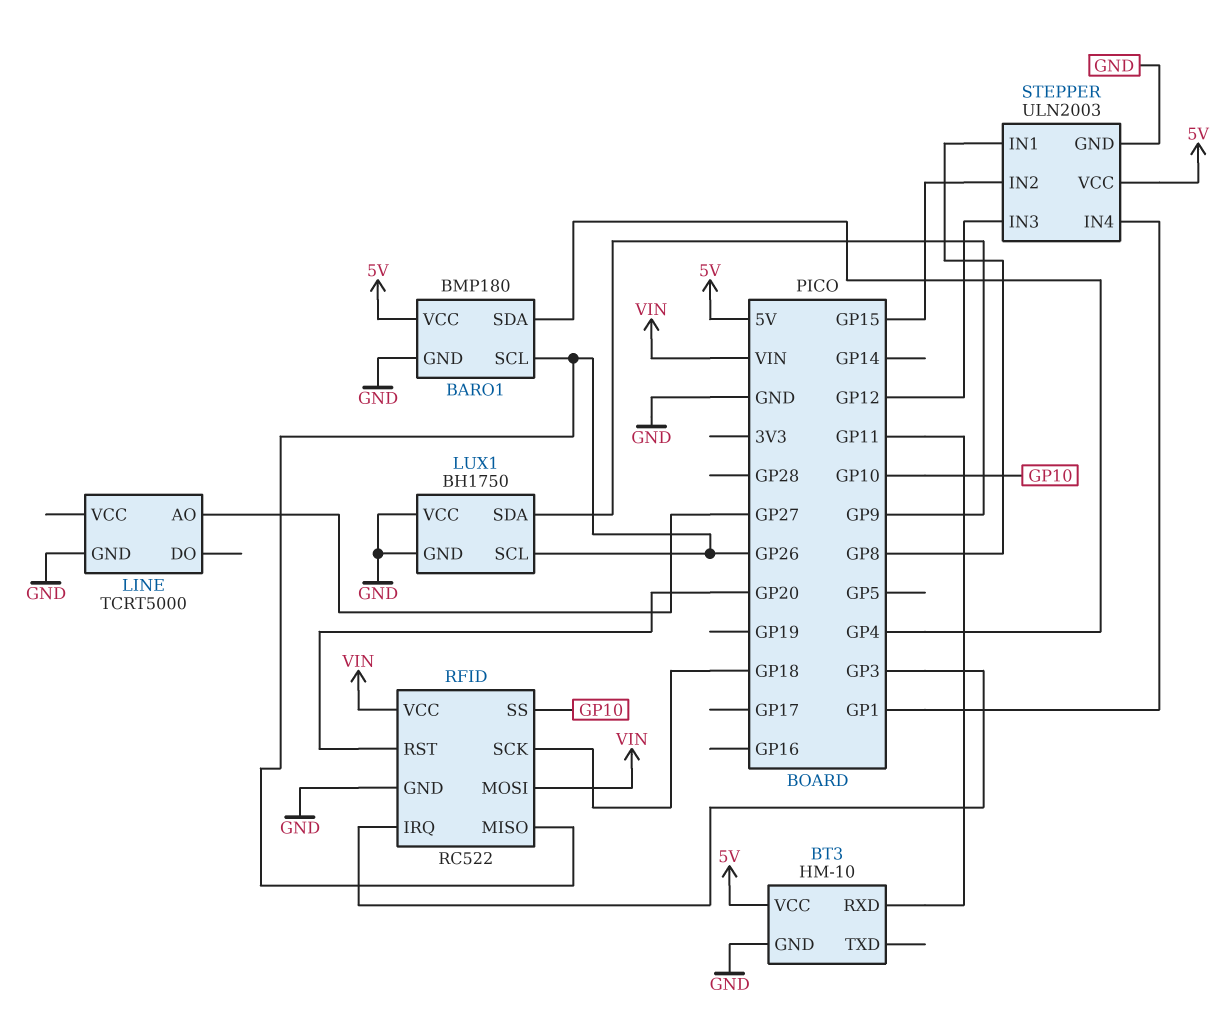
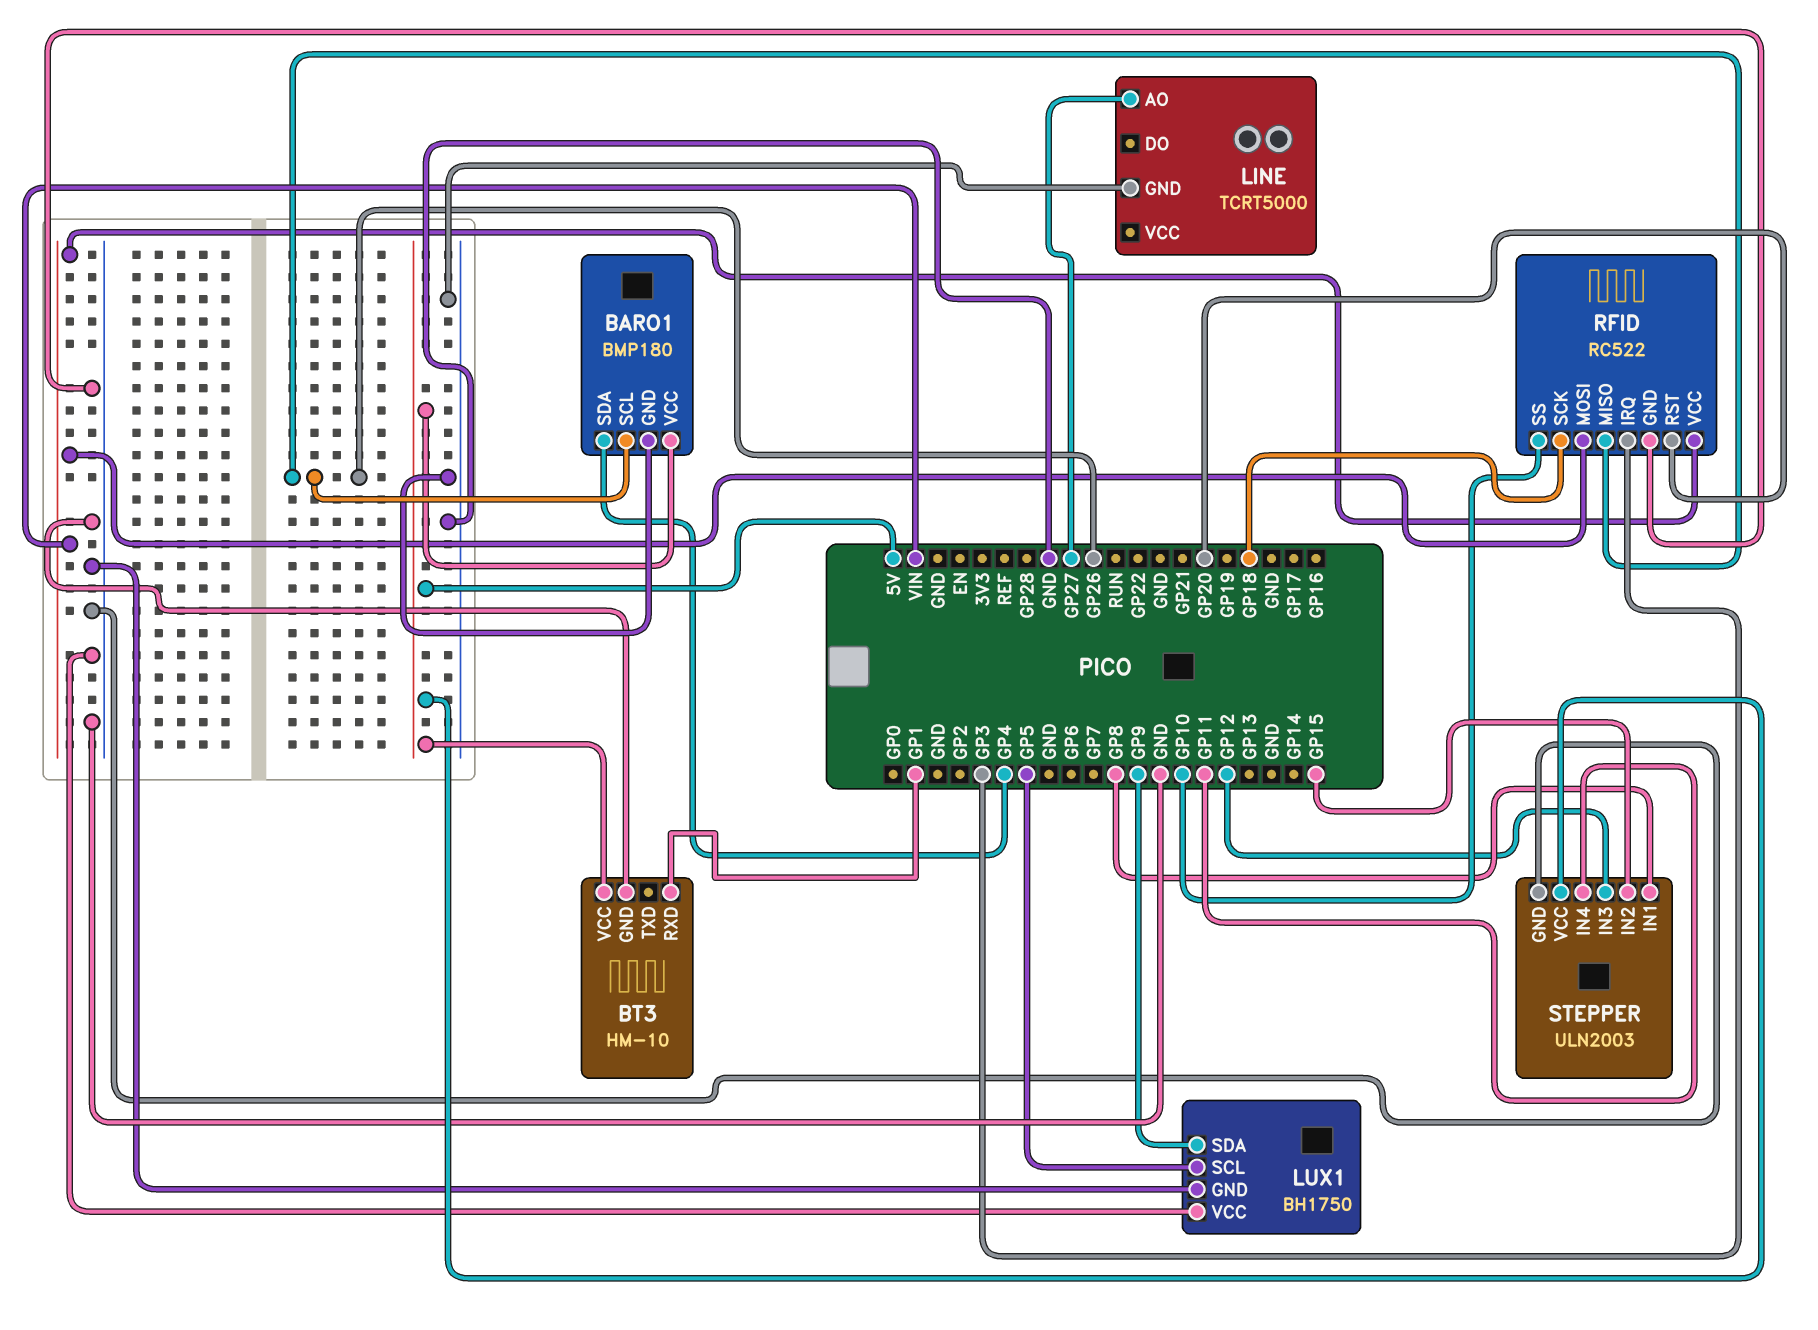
BT3 pin RXD: GP11 -> GP1
LUX1 pin SCL: GP26 -> GP5
STEPPER pin IN4: GP1 -> GP11

